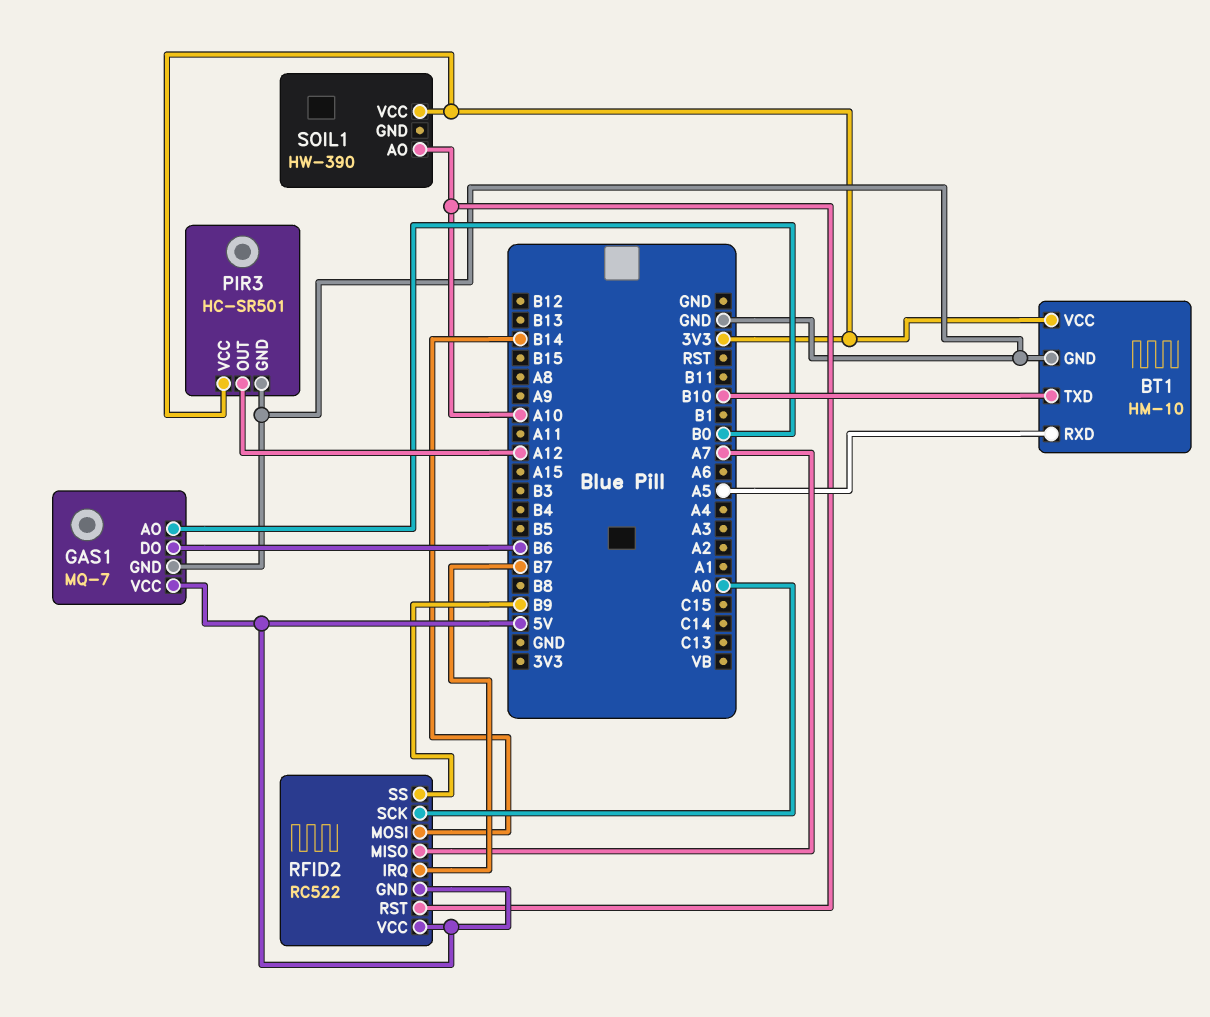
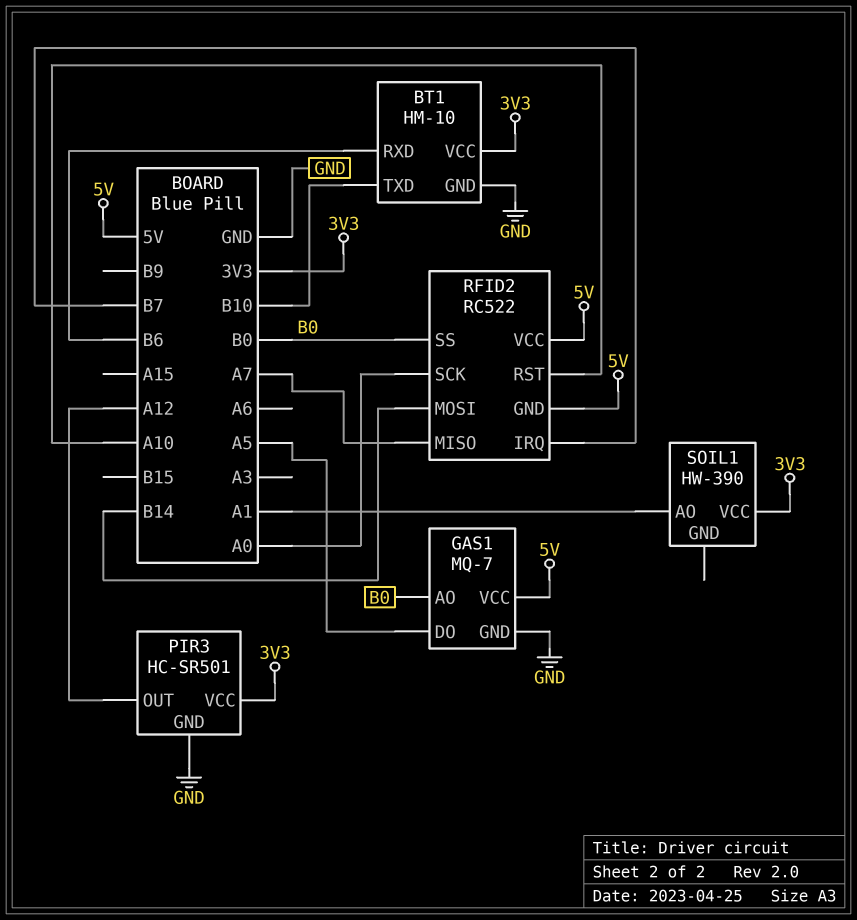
BT1 pin RXD: A5 -> B6
GAS1 pin DO: B6 -> A5
RFID2 pin SS: B9 -> B0
SOIL1 pin AO: A10 -> A1

